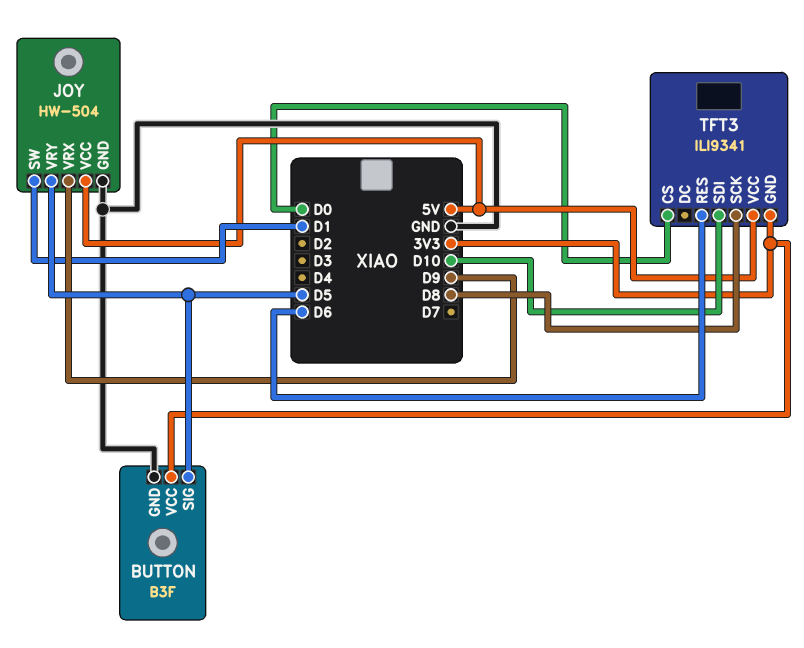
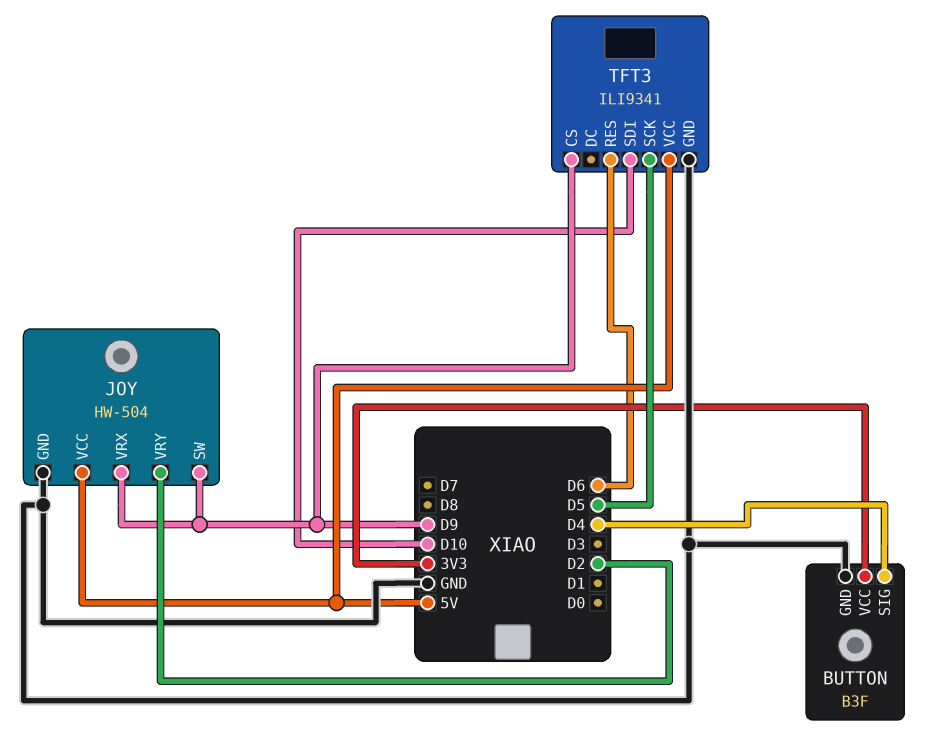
BUTTON pin SIG: D5 -> D4
JOY pin SW: D1 -> D9
JOY pin VRY: D5 -> D2
TFT3 pin CS: D0 -> D9
TFT3 pin GND: 3V3 -> GND
TFT3 pin SCK: D8 -> D5

